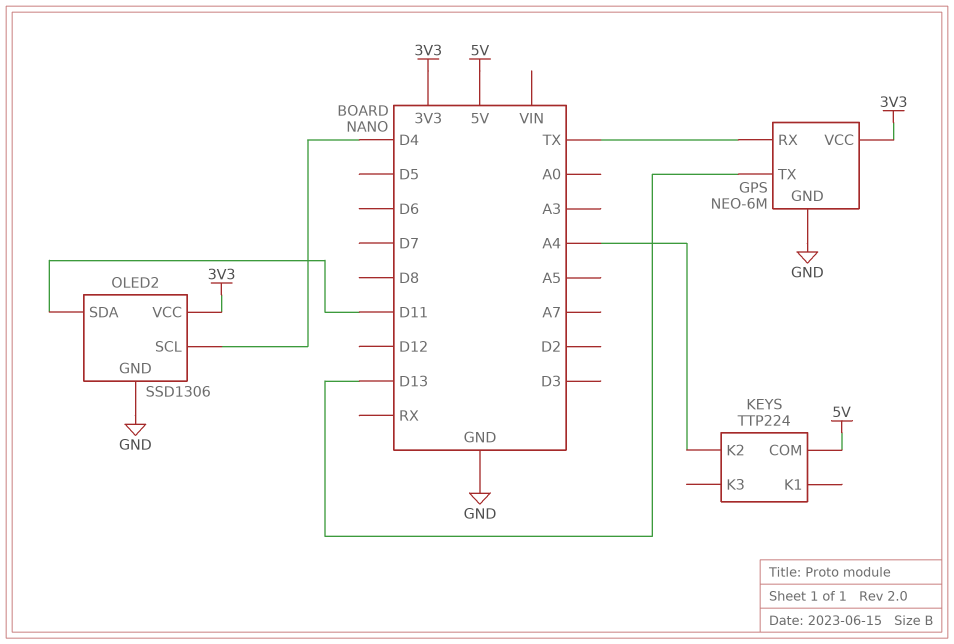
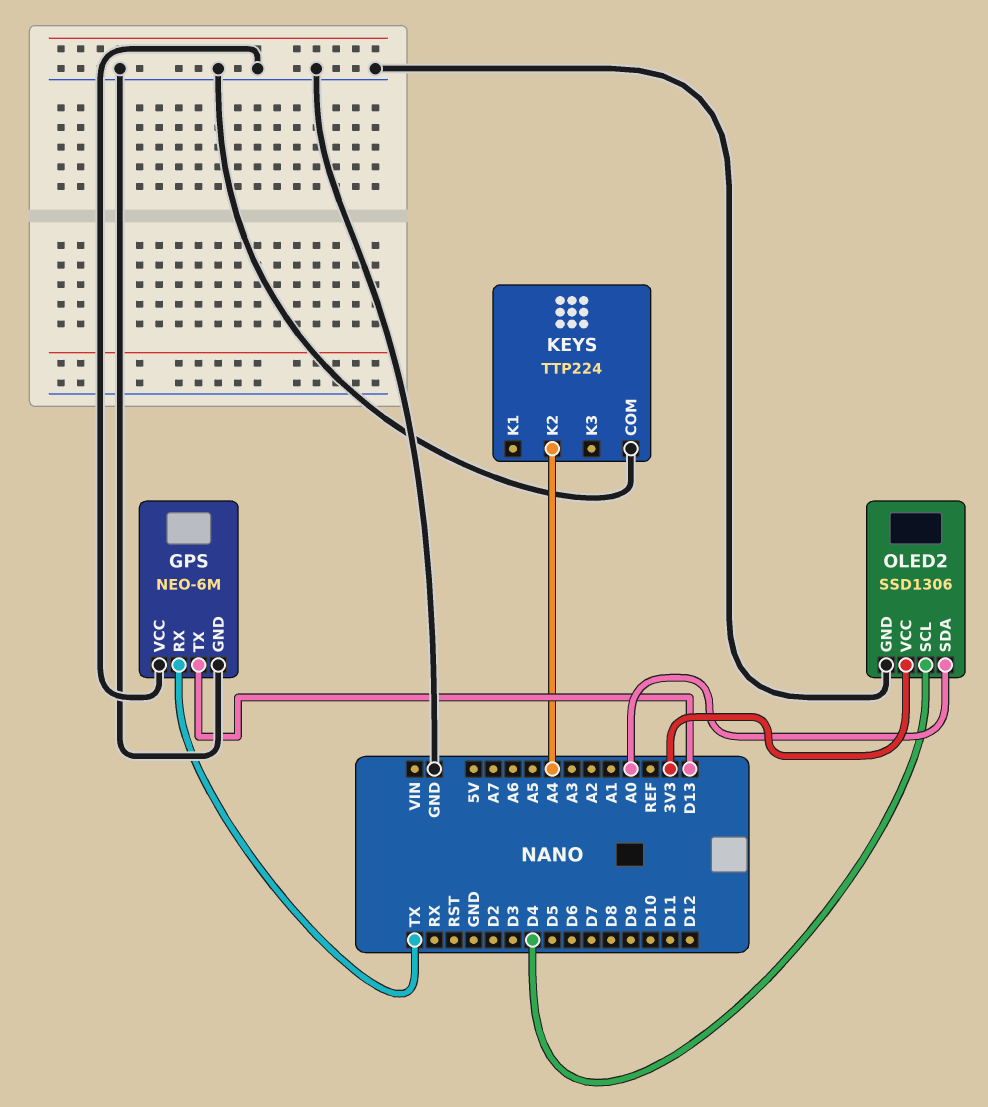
GPS pin VCC: 3V3 -> GND
KEYS pin COM: 5V -> GND
OLED2 pin SDA: D11 -> A0

